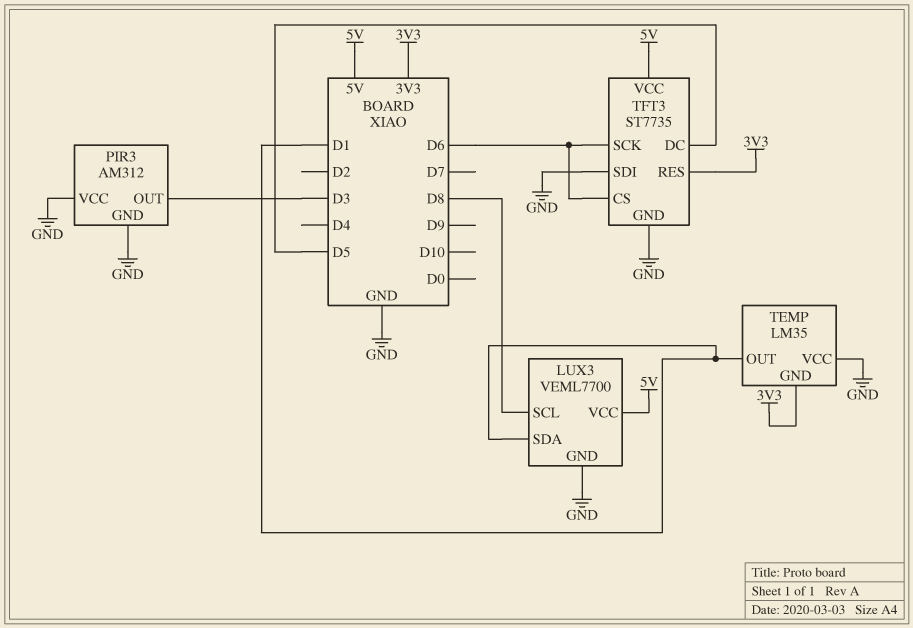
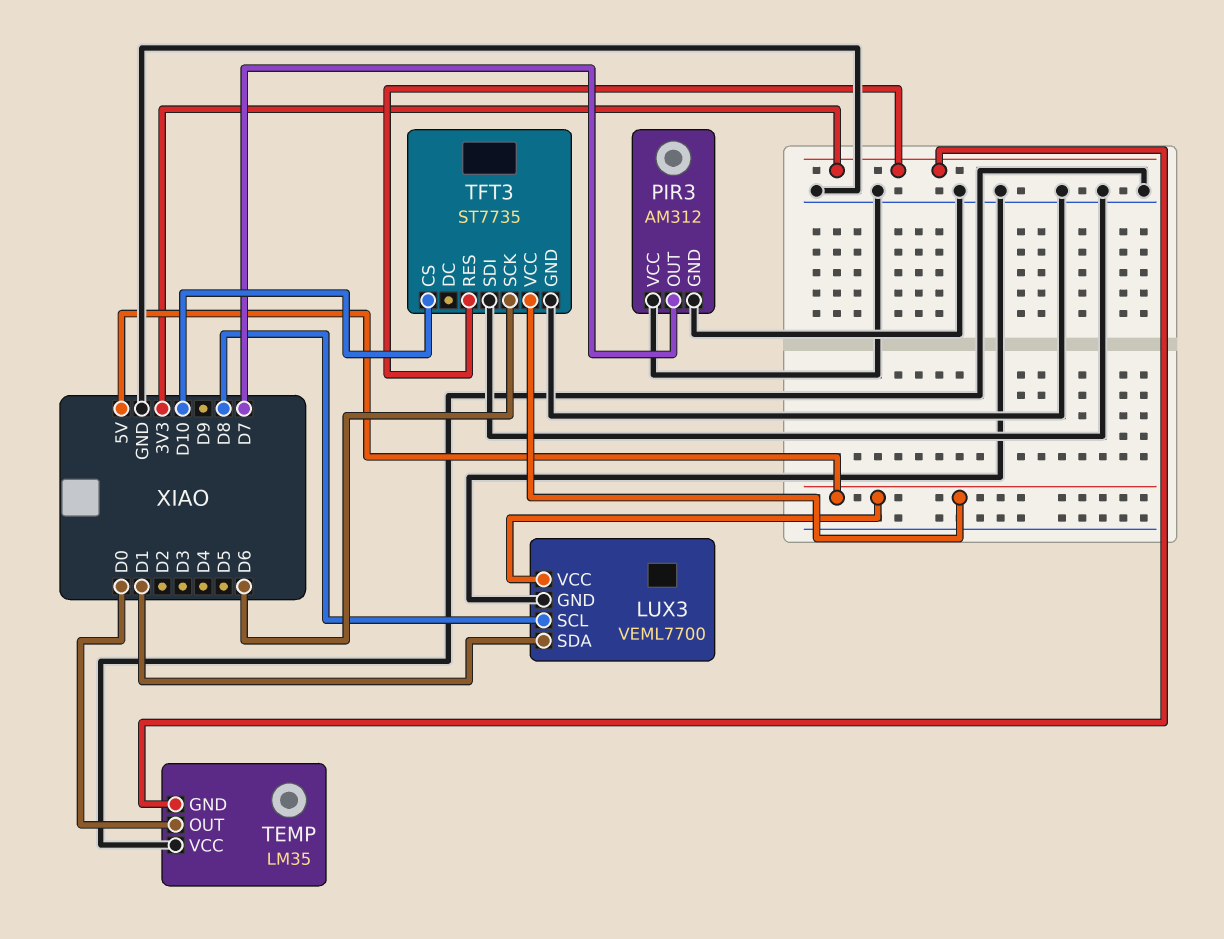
PIR3 pin OUT: D3 -> D7
TEMP pin OUT: D1 -> D0
TFT3 pin CS: D6 -> D10
TFT3 pin DC: D5 -> none

